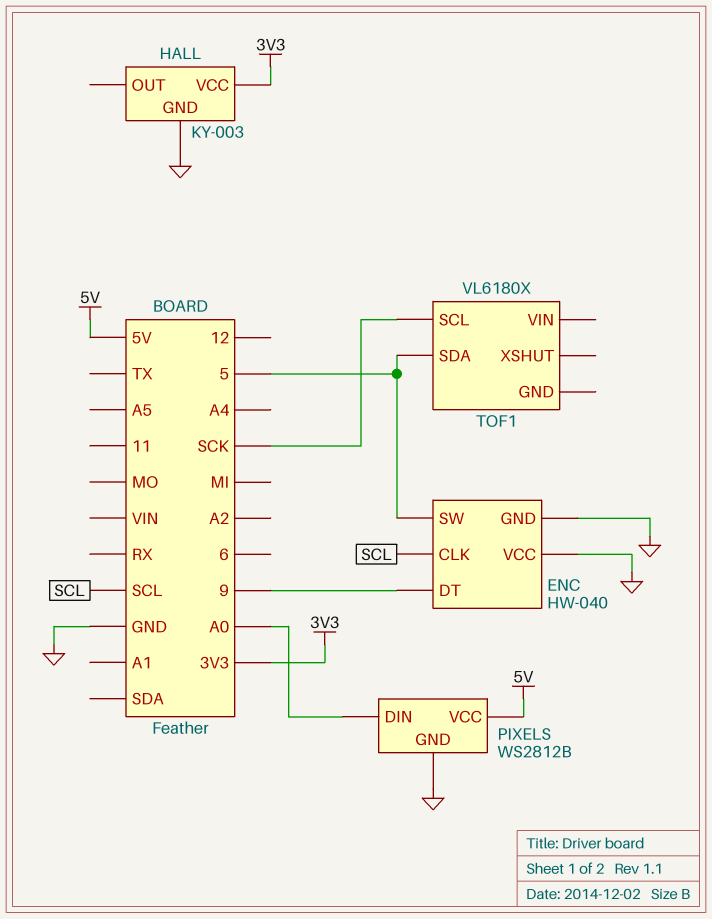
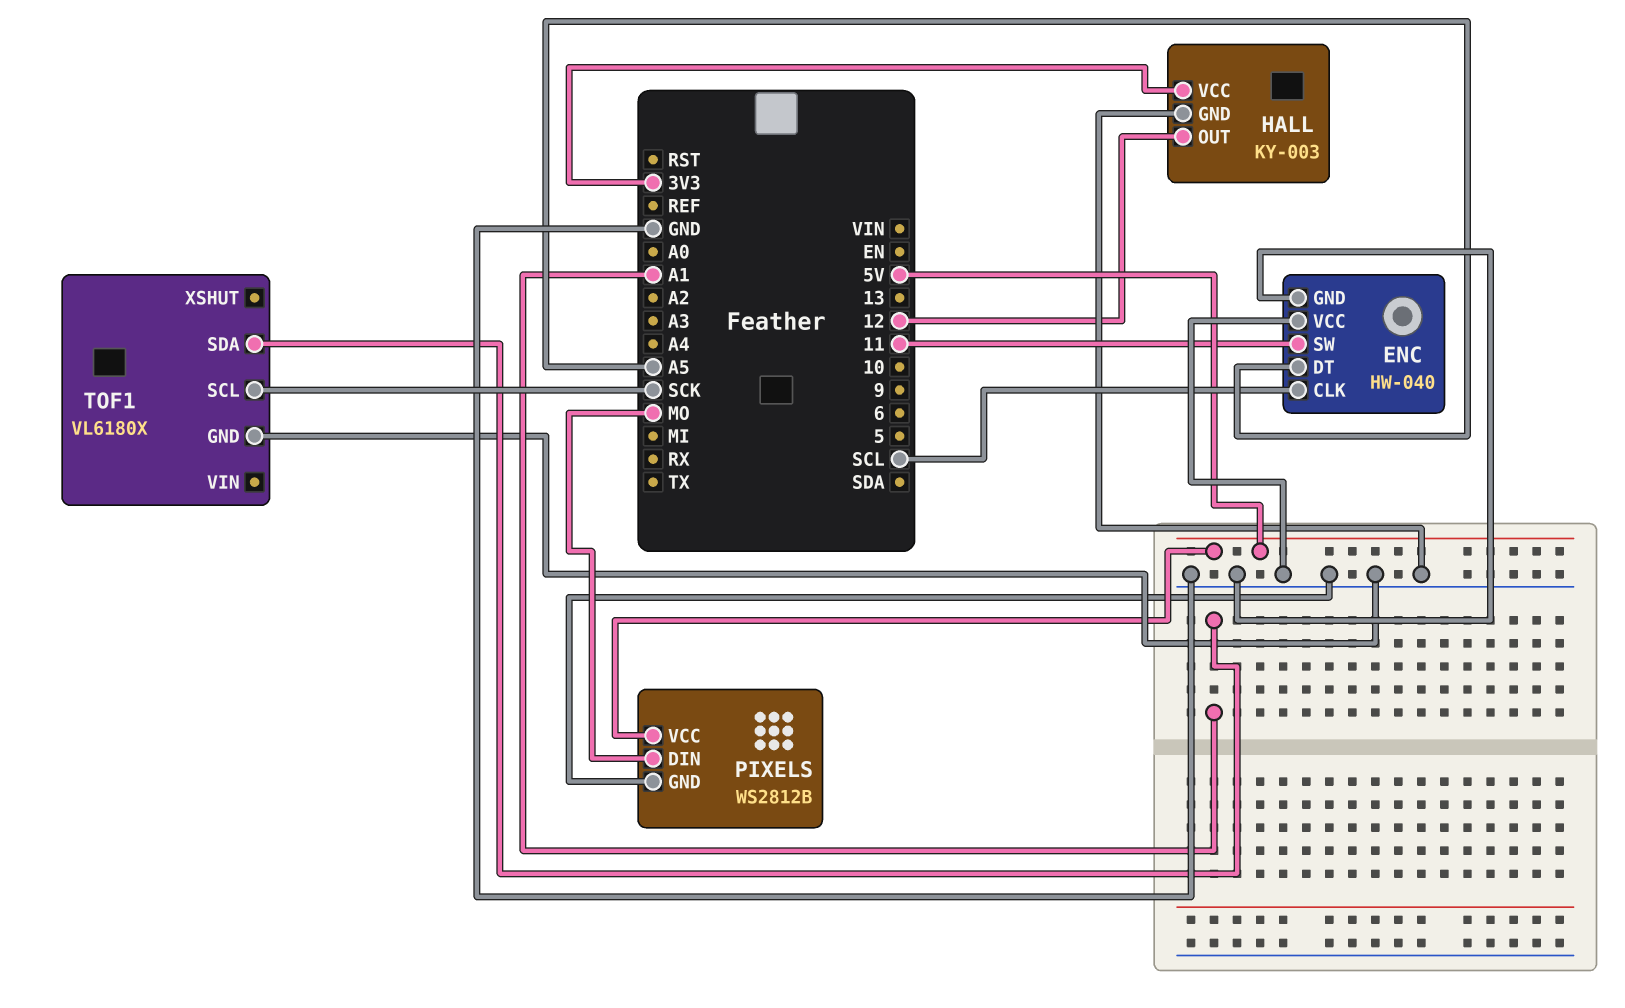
ENC pin DT: 9 -> A5
ENC pin SW: 5 -> 11
HALL pin OUT: none -> 12
PIXELS pin DIN: A0 -> MO
TOF1 pin GND: none -> GND
TOF1 pin SDA: 5 -> A1

